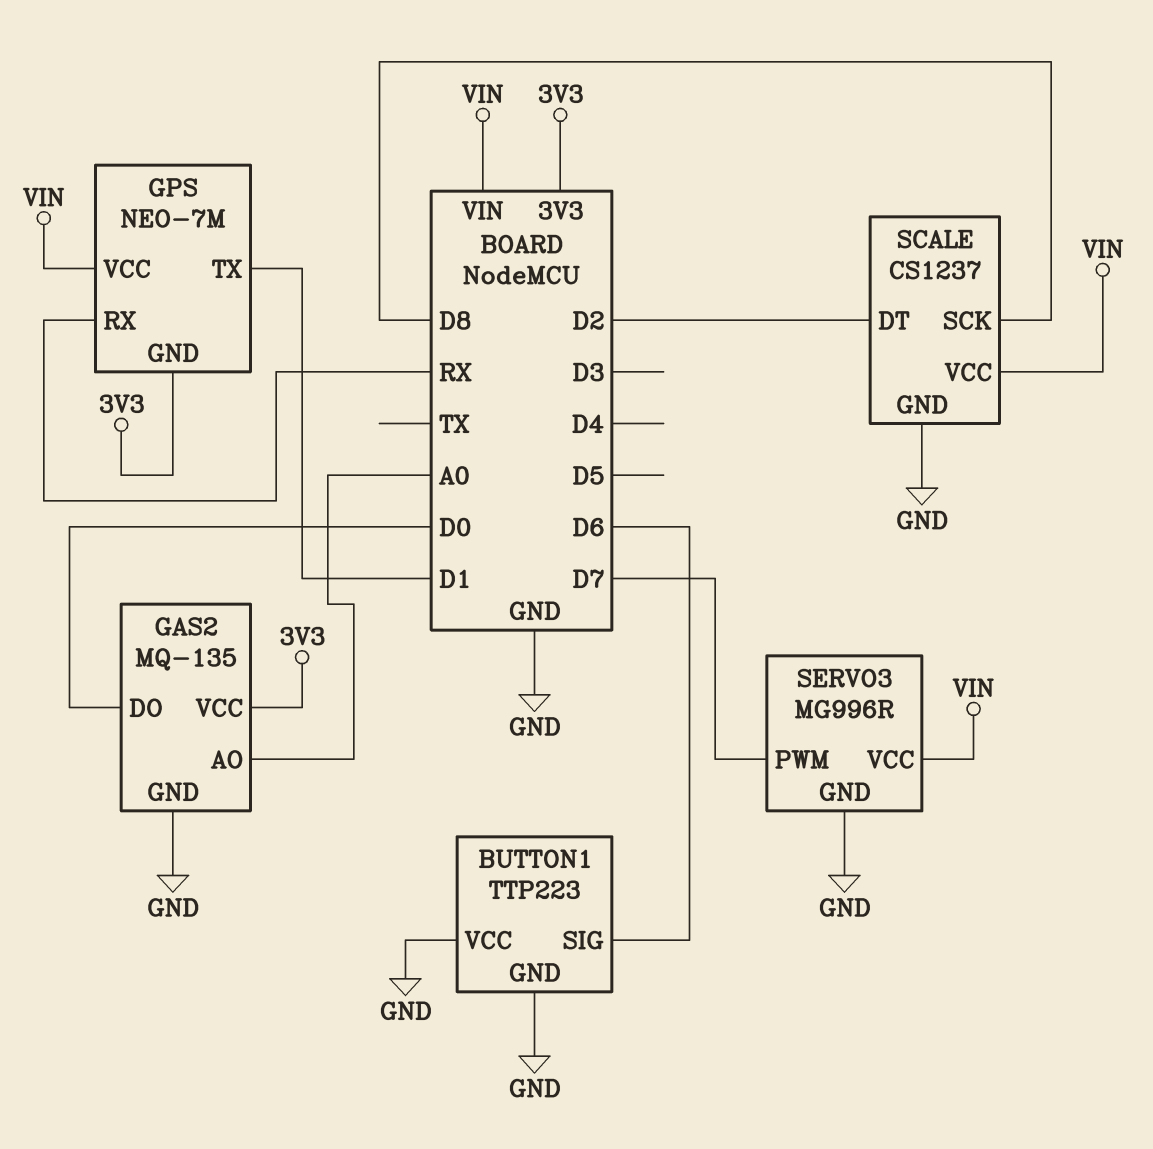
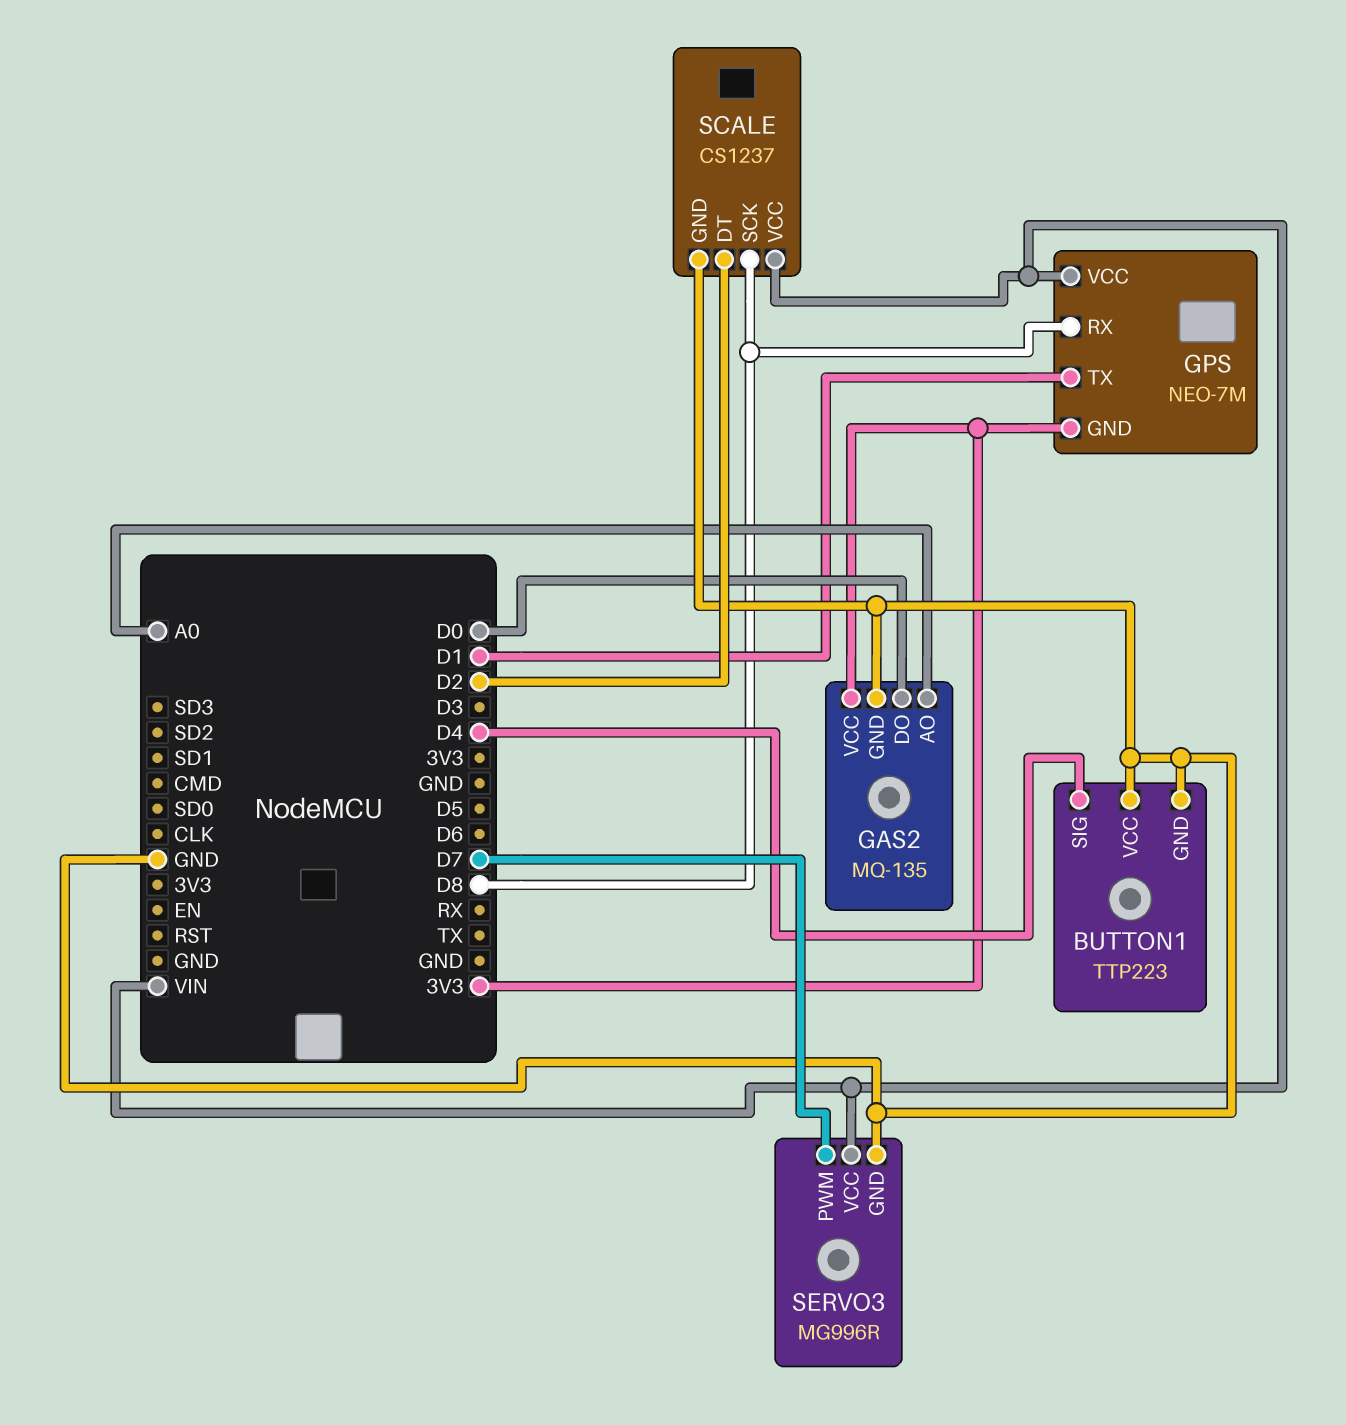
BUTTON1 pin SIG: D6 -> D4
GPS pin RX: RX -> D8

